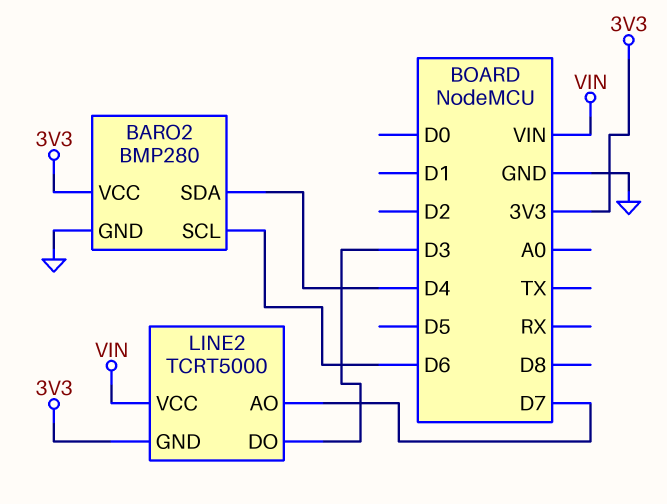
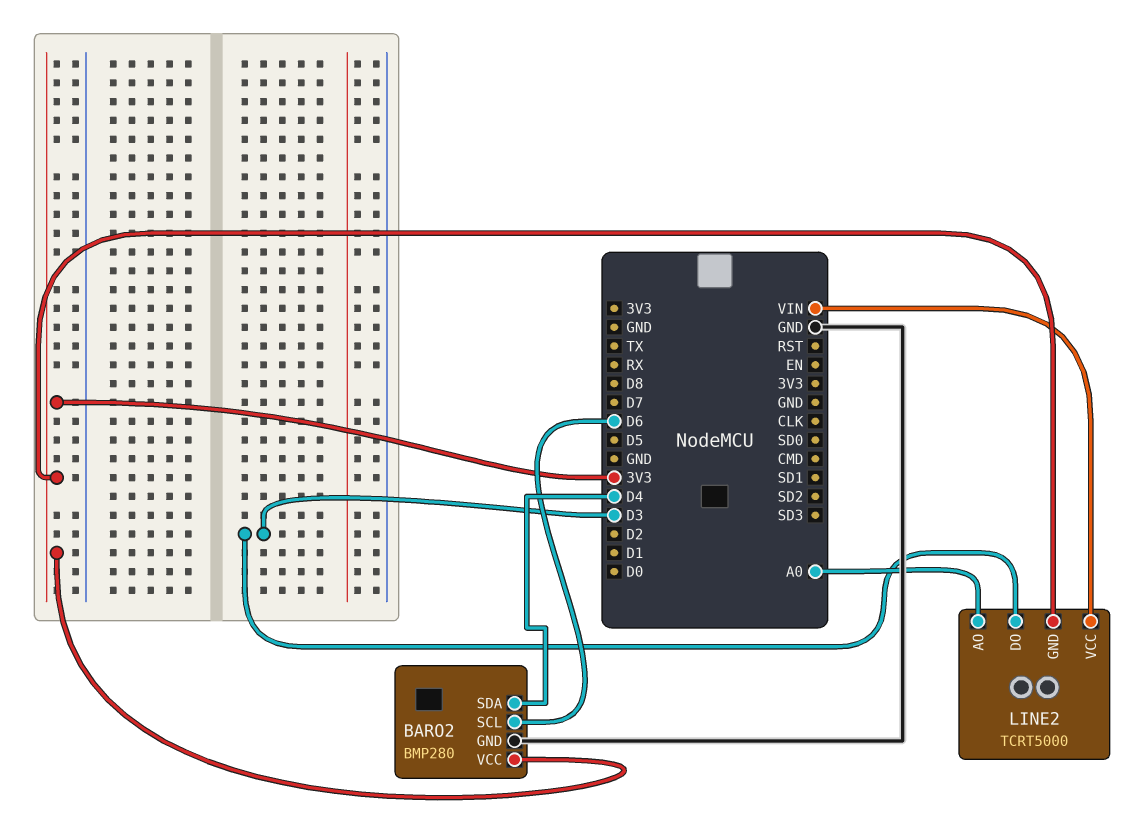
LINE2 pin AO: D7 -> A0

